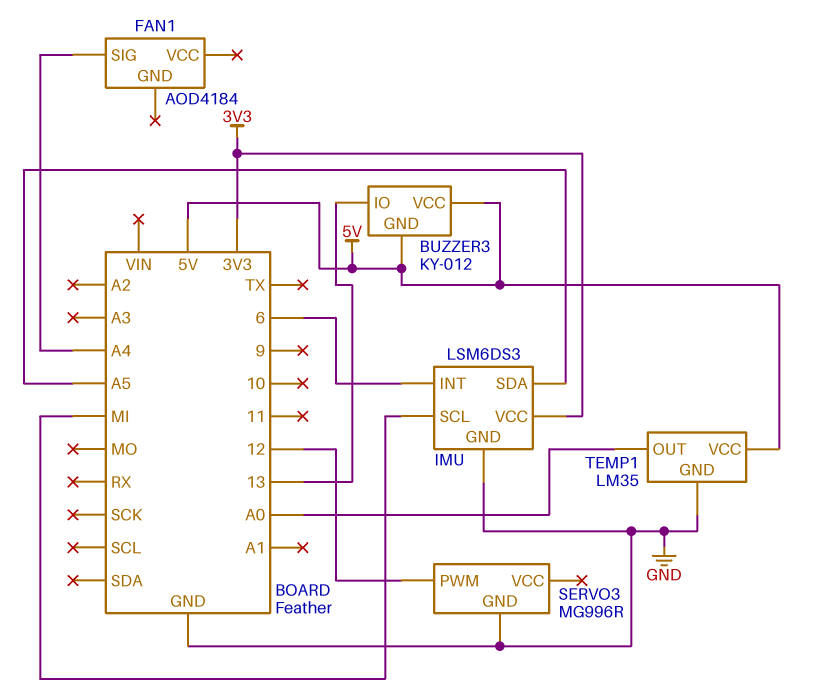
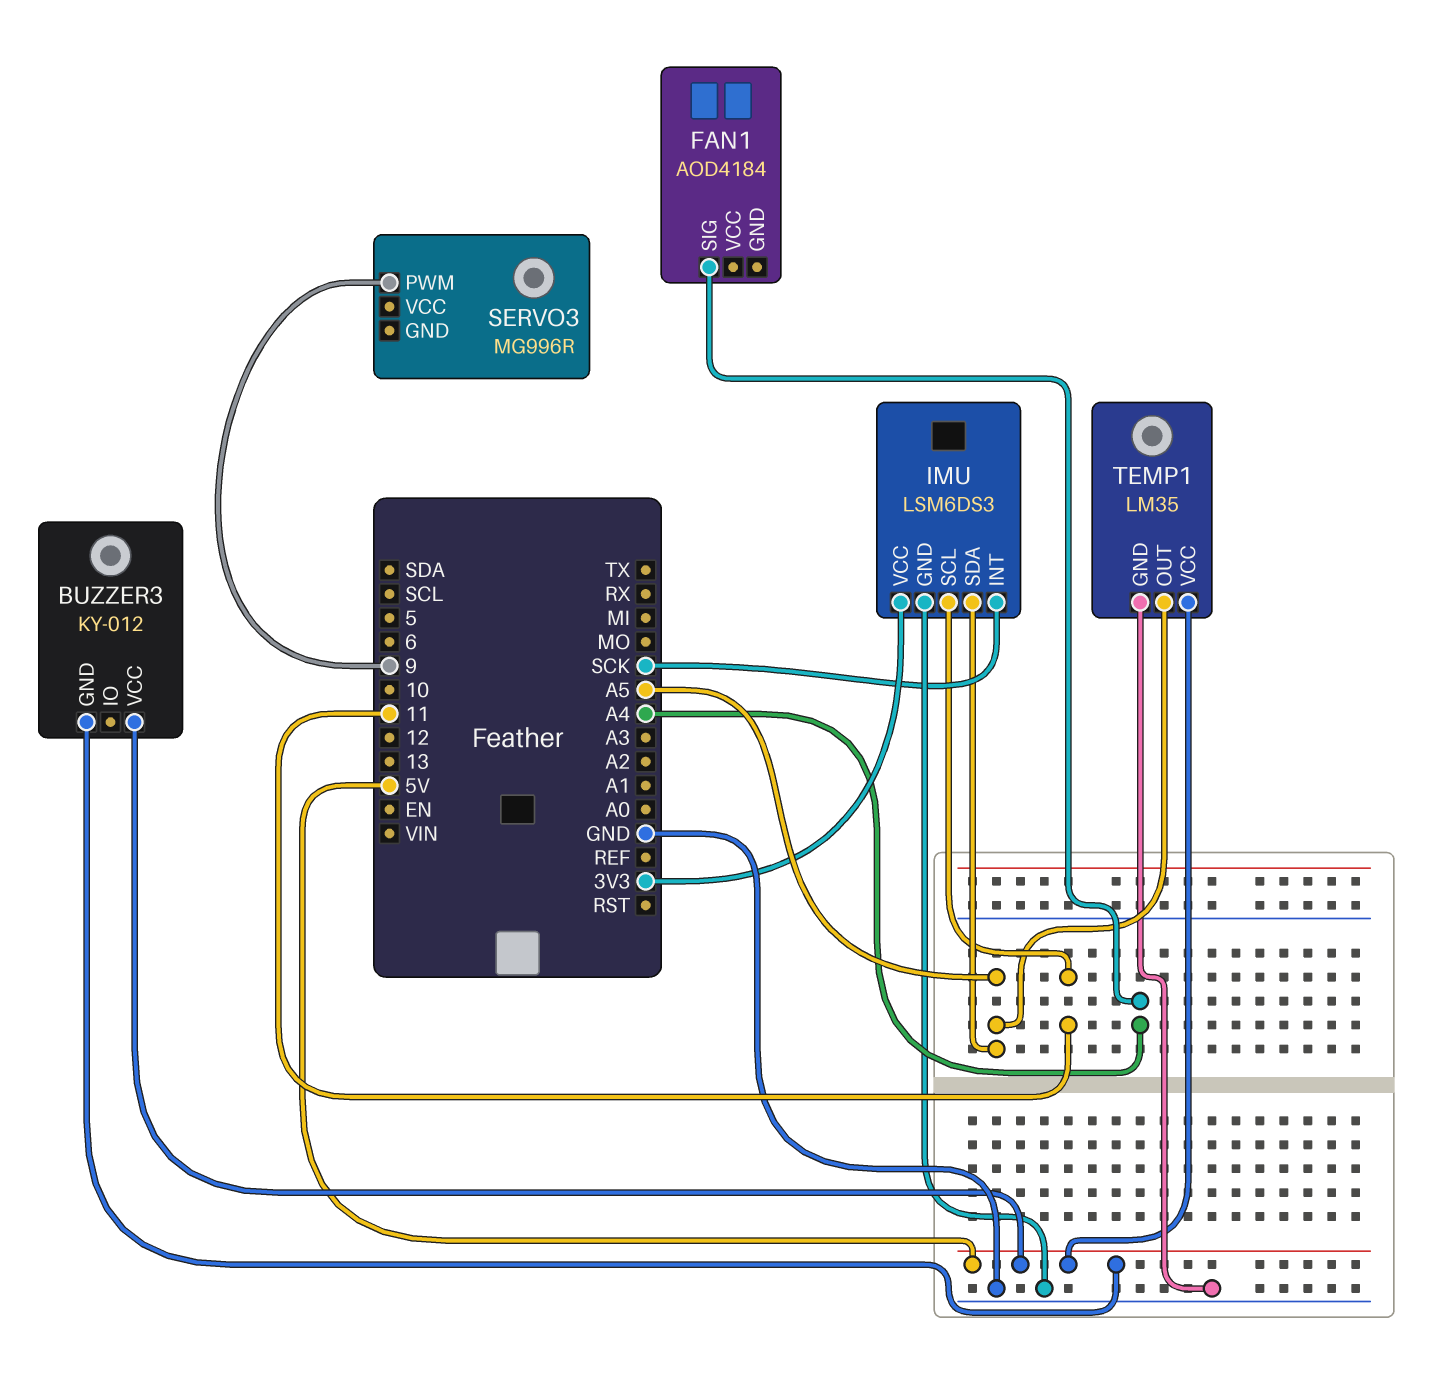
BUZZER3 pin IO: 13 -> none
IMU pin INT: 6 -> SCK
IMU pin SCL: MI -> 11
SERVO3 pin GND: GND -> none
SERVO3 pin PWM: 12 -> 9
TEMP1 pin OUT: A0 -> A5

